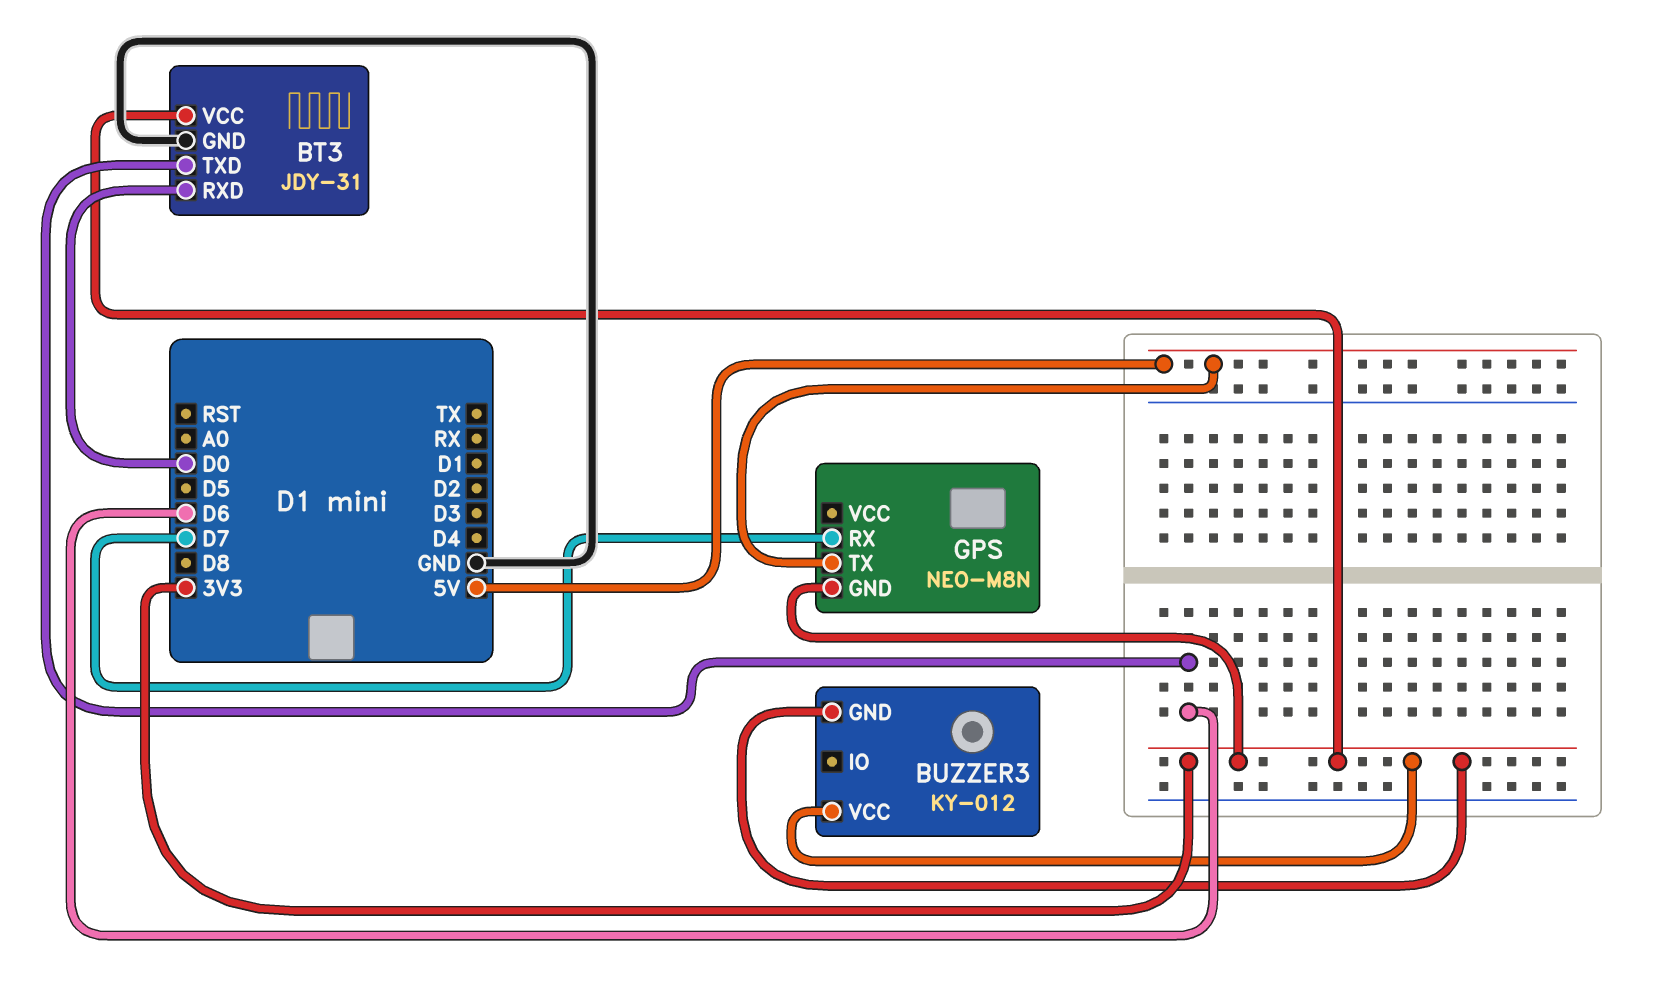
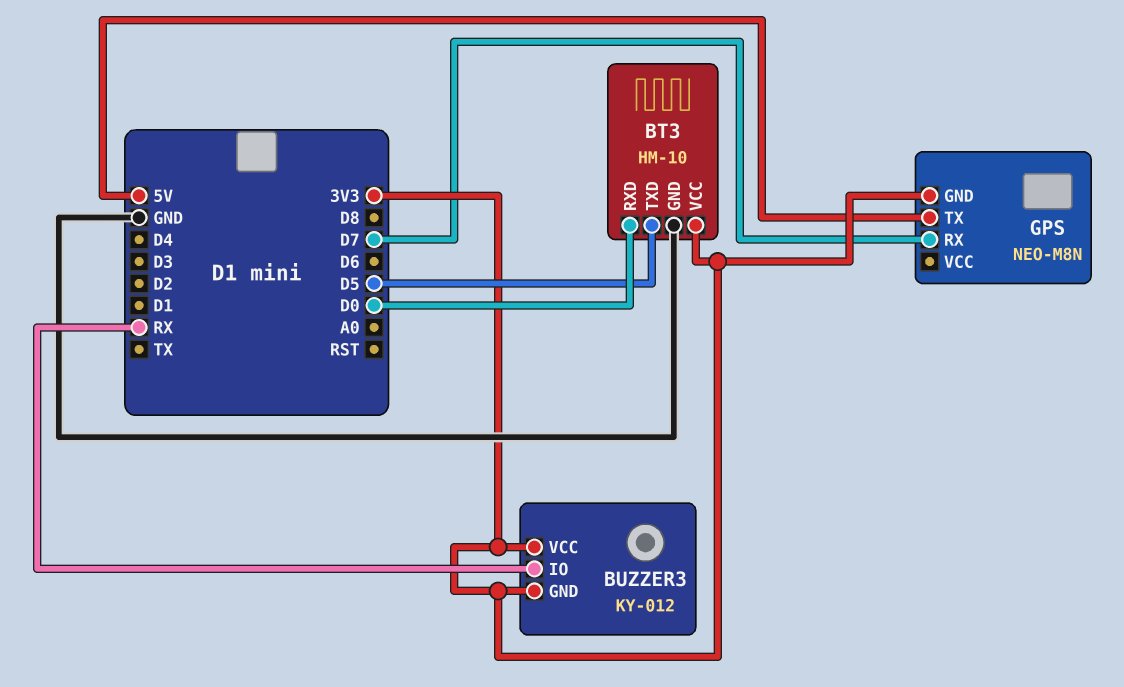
BT3: JDY-31 -> HM-10
BT3 pin TXD: D6 -> D5
BUZZER3 pin IO: none -> RX

